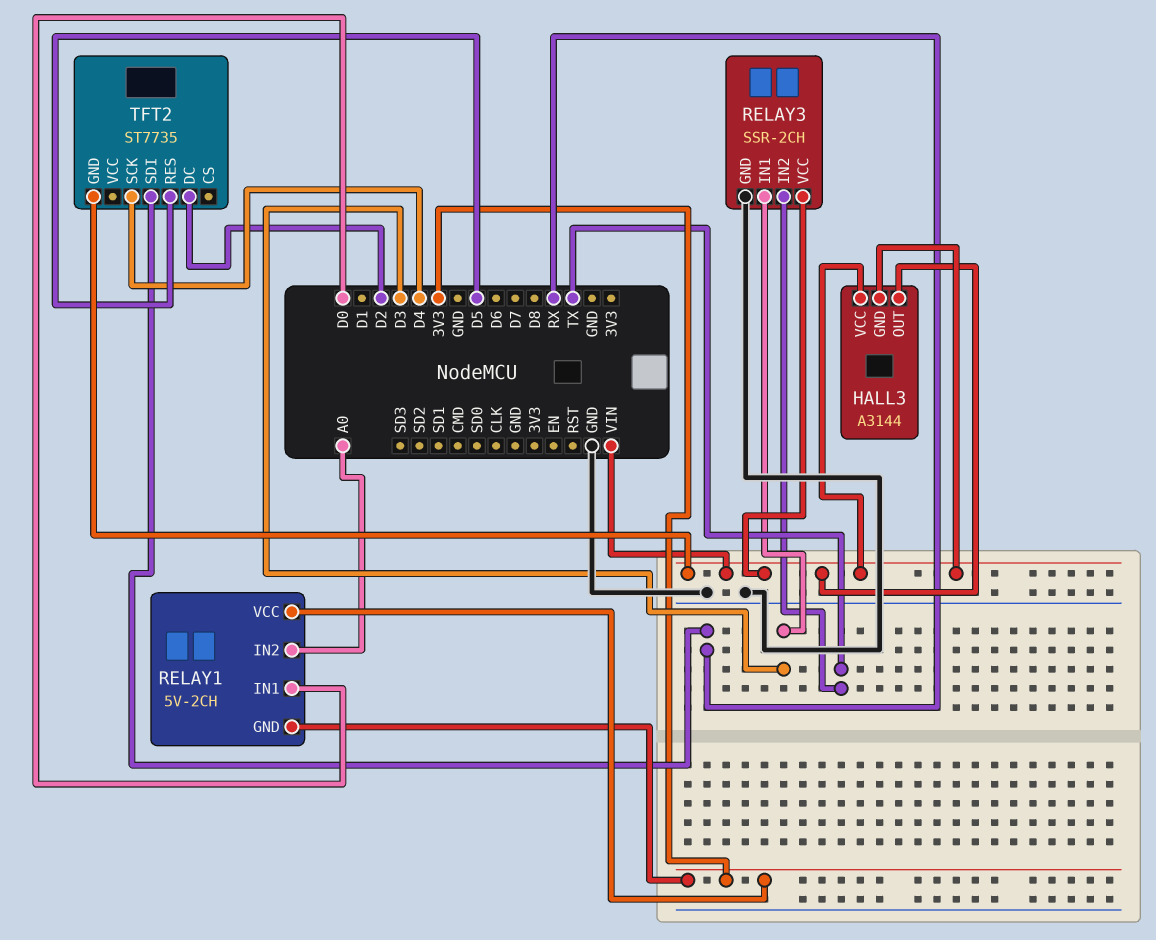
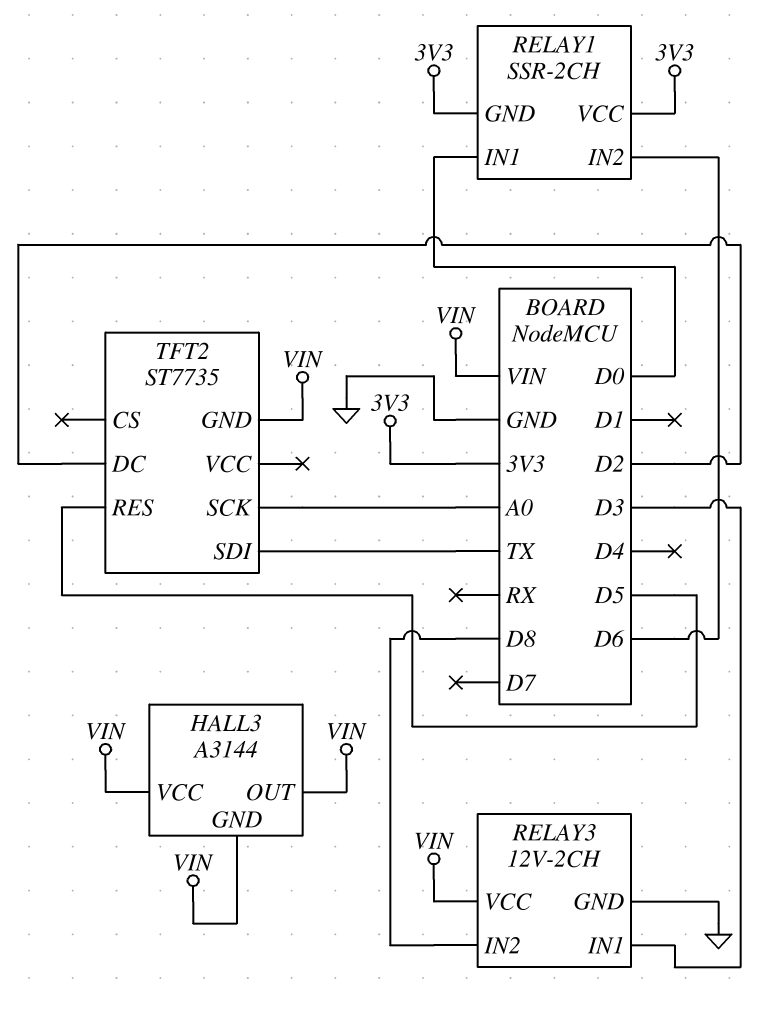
RELAY1: 5V-2CH -> SSR-2CH
RELAY1 pin IN2: A0 -> D6
RELAY3: SSR-2CH -> 12V-2CH
RELAY3 pin IN2: TX -> D8
TFT2 pin SCK: D4 -> A0
TFT2 pin SDI: RX -> TX

